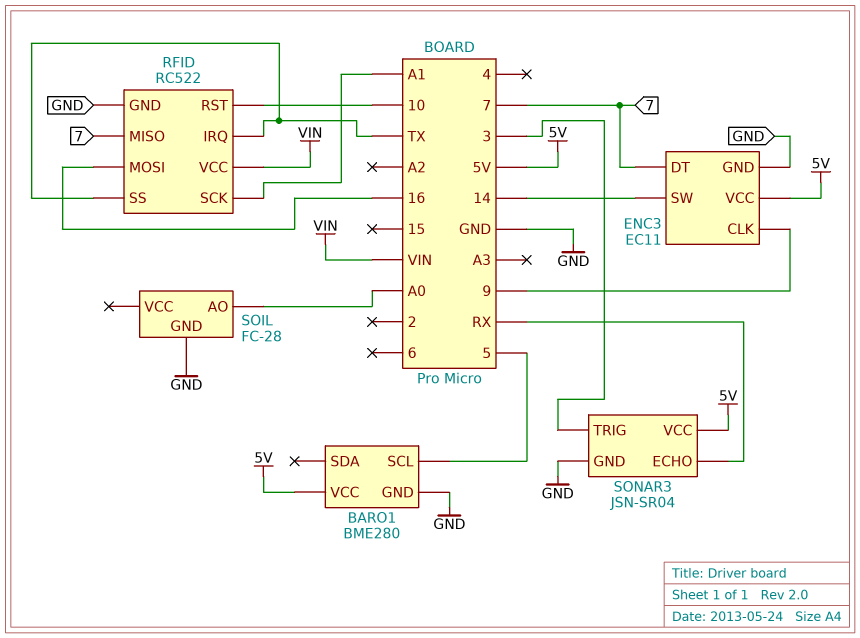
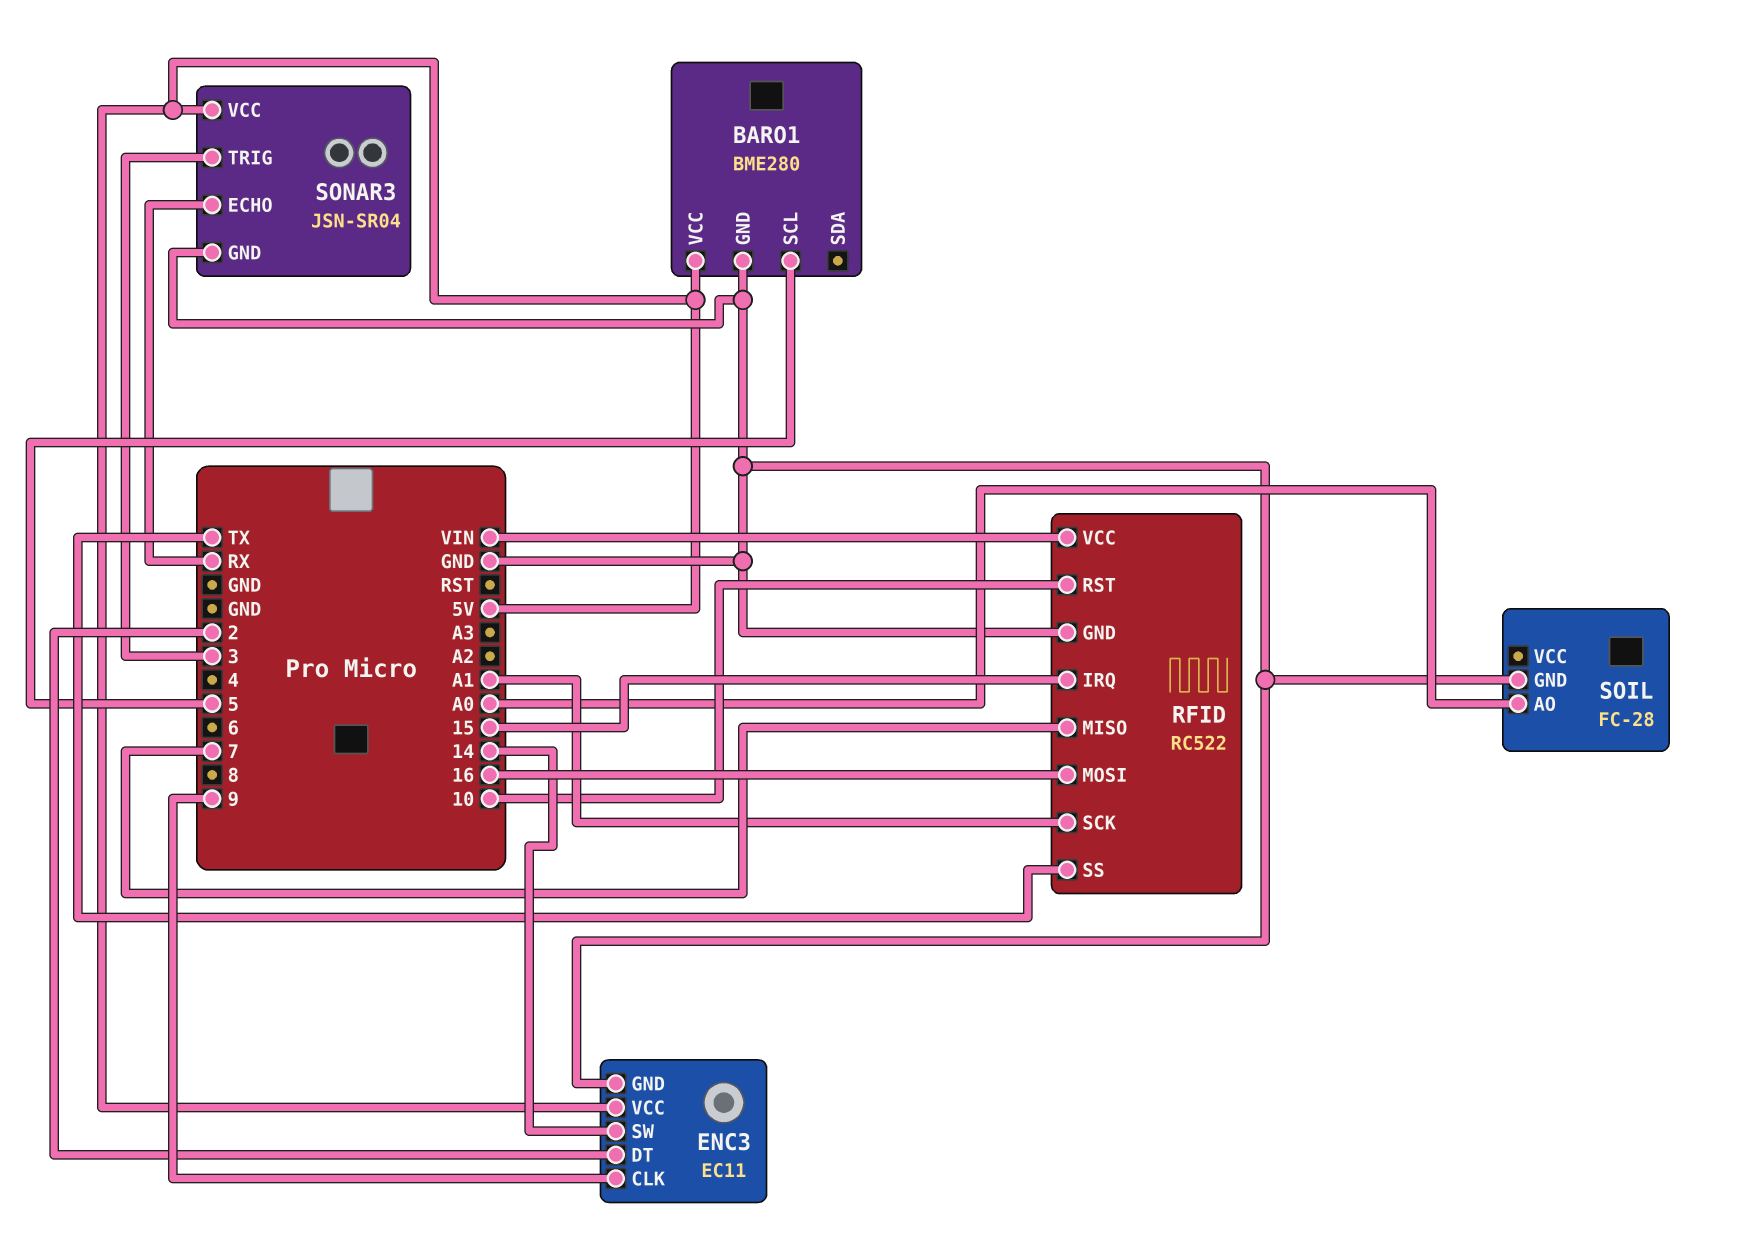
ENC3 pin DT: 7 -> 2
RFID pin IRQ: TX -> 15

